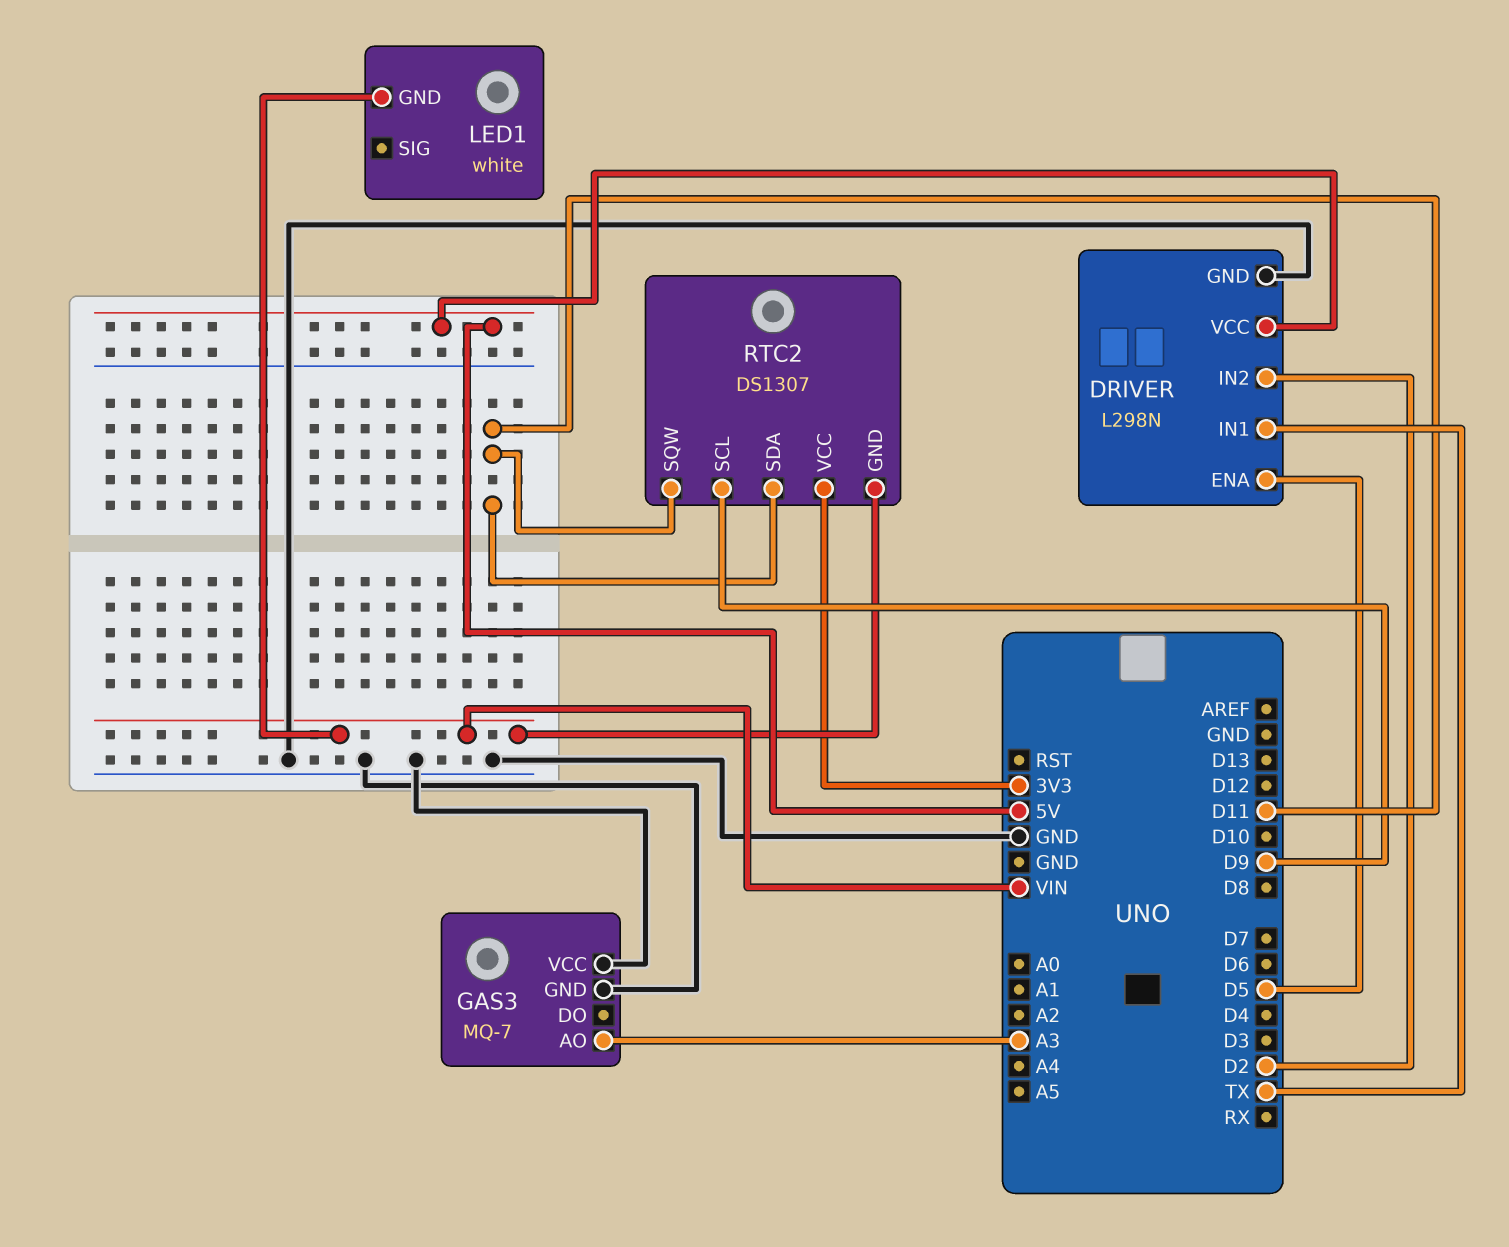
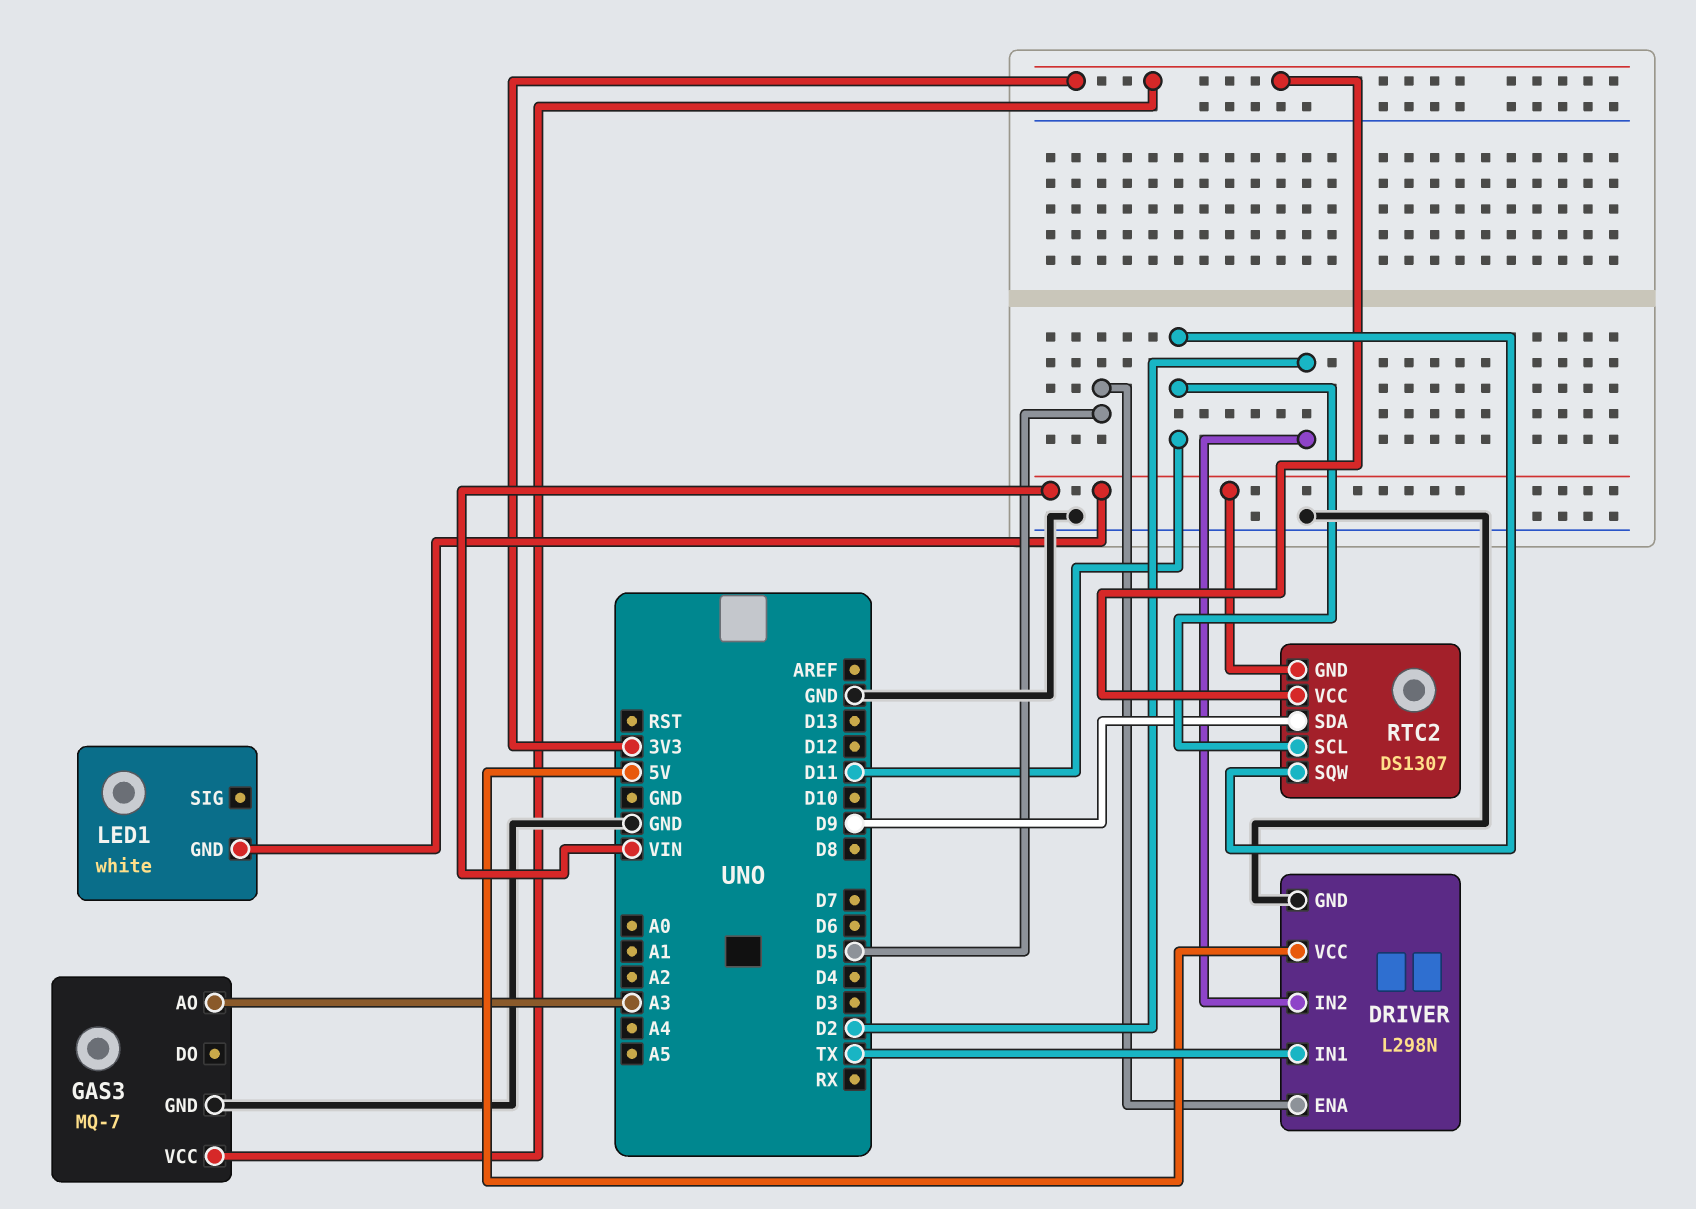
GAS3 pin VCC: GND -> 3V3
RTC2 pin SCL: D9 -> D11
RTC2 pin SDA: D11 -> D9

